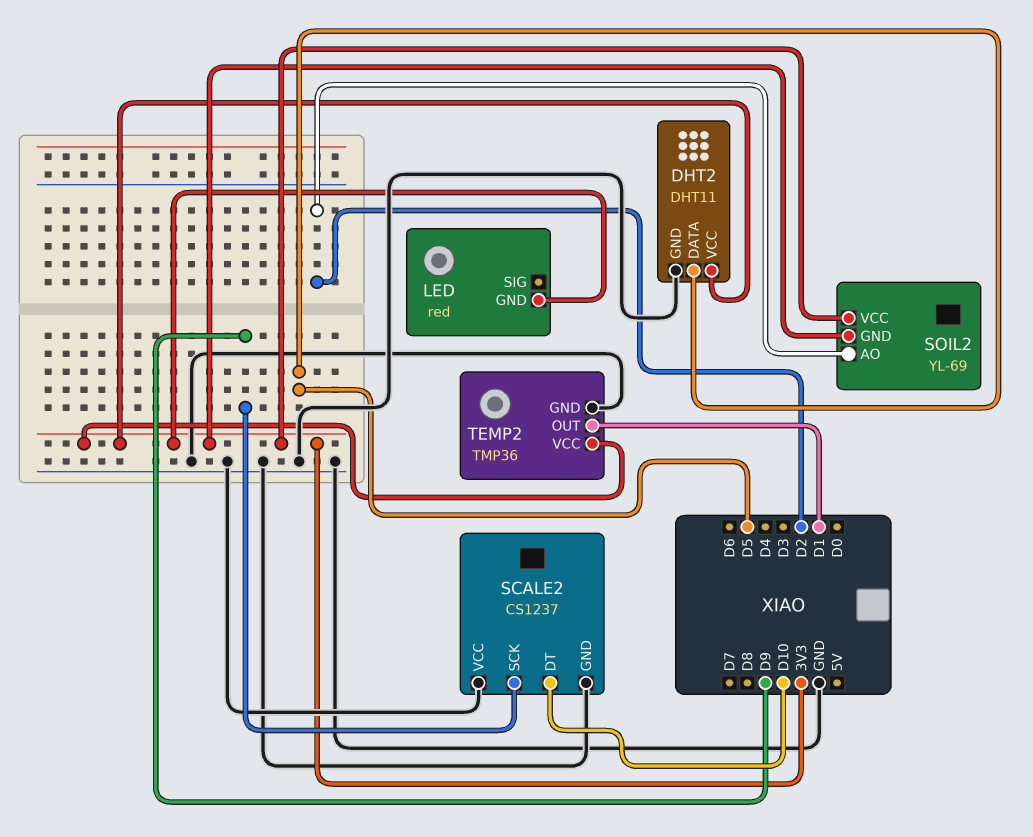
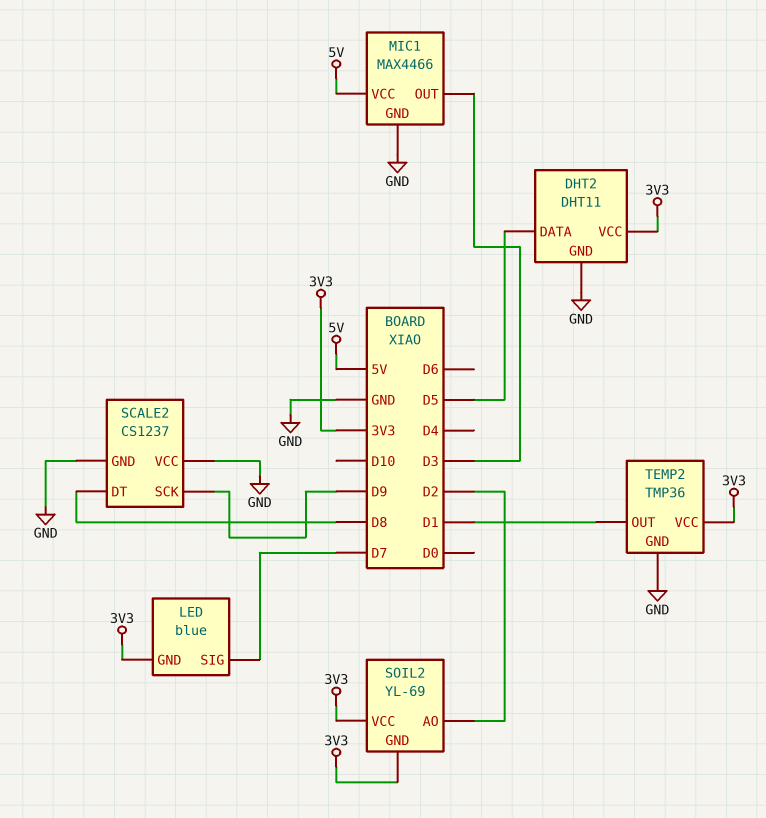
LED: red -> blue
LED pin SIG: none -> D7
MIC1: none -> MAX4466
MIC1 pin GND: none -> GND
MIC1 pin OUT: none -> D3
MIC1 pin VCC: none -> 5V
SCALE2 pin DT: D10 -> D8

